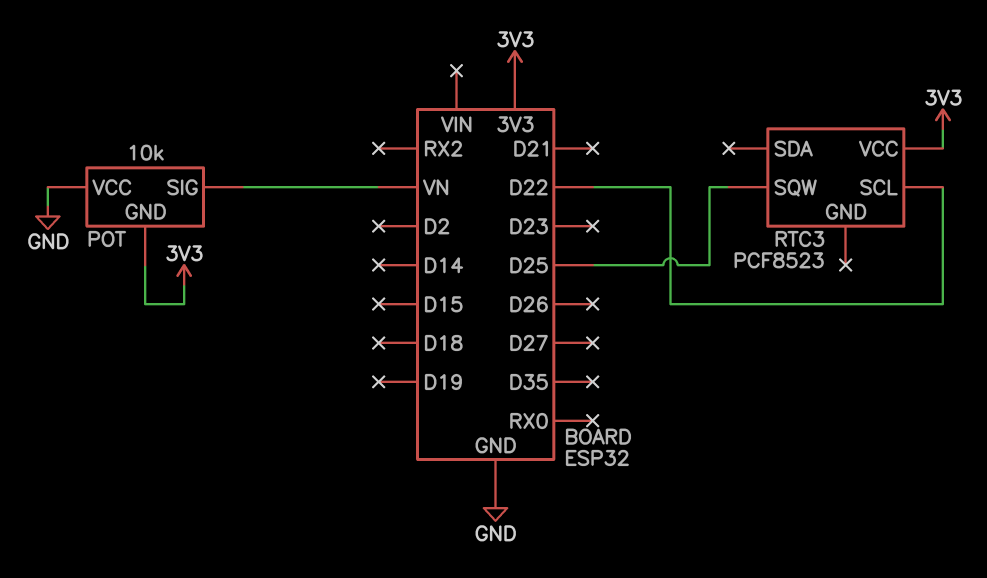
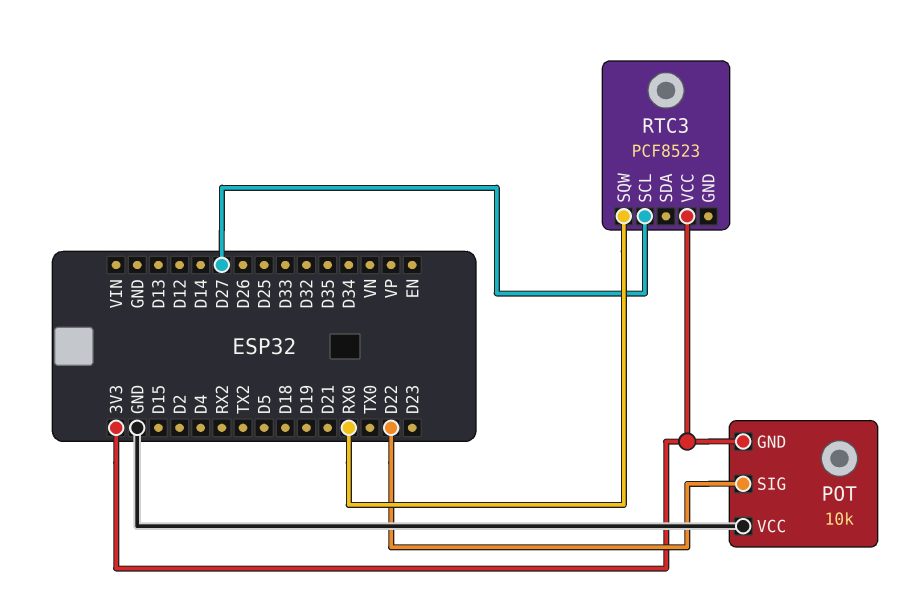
POT pin SIG: VN -> D22
RTC3 pin SCL: D22 -> D27
RTC3 pin SQW: D25 -> RX0

